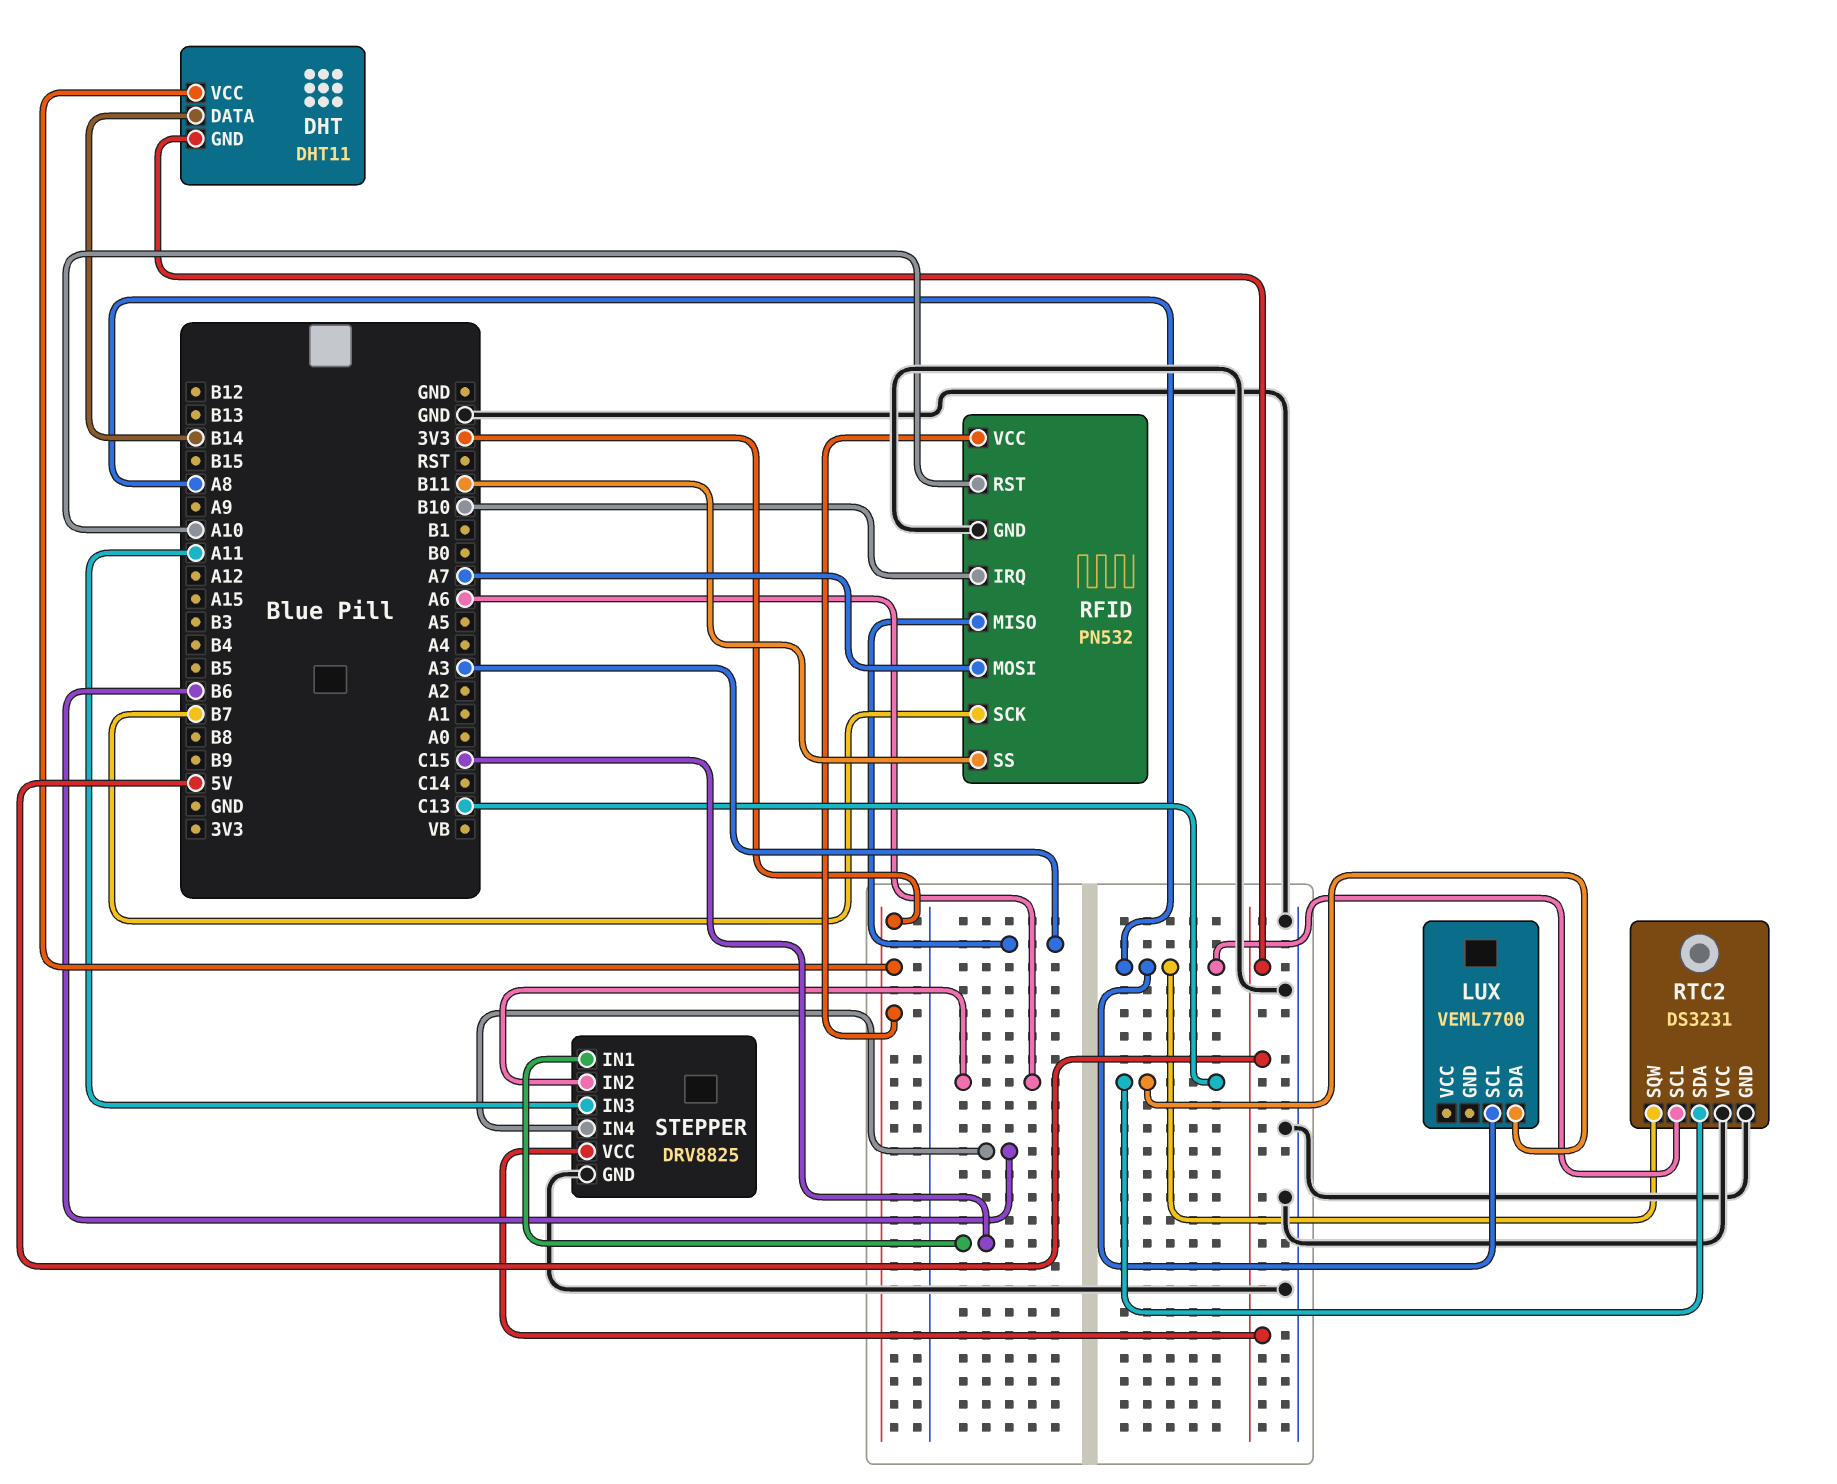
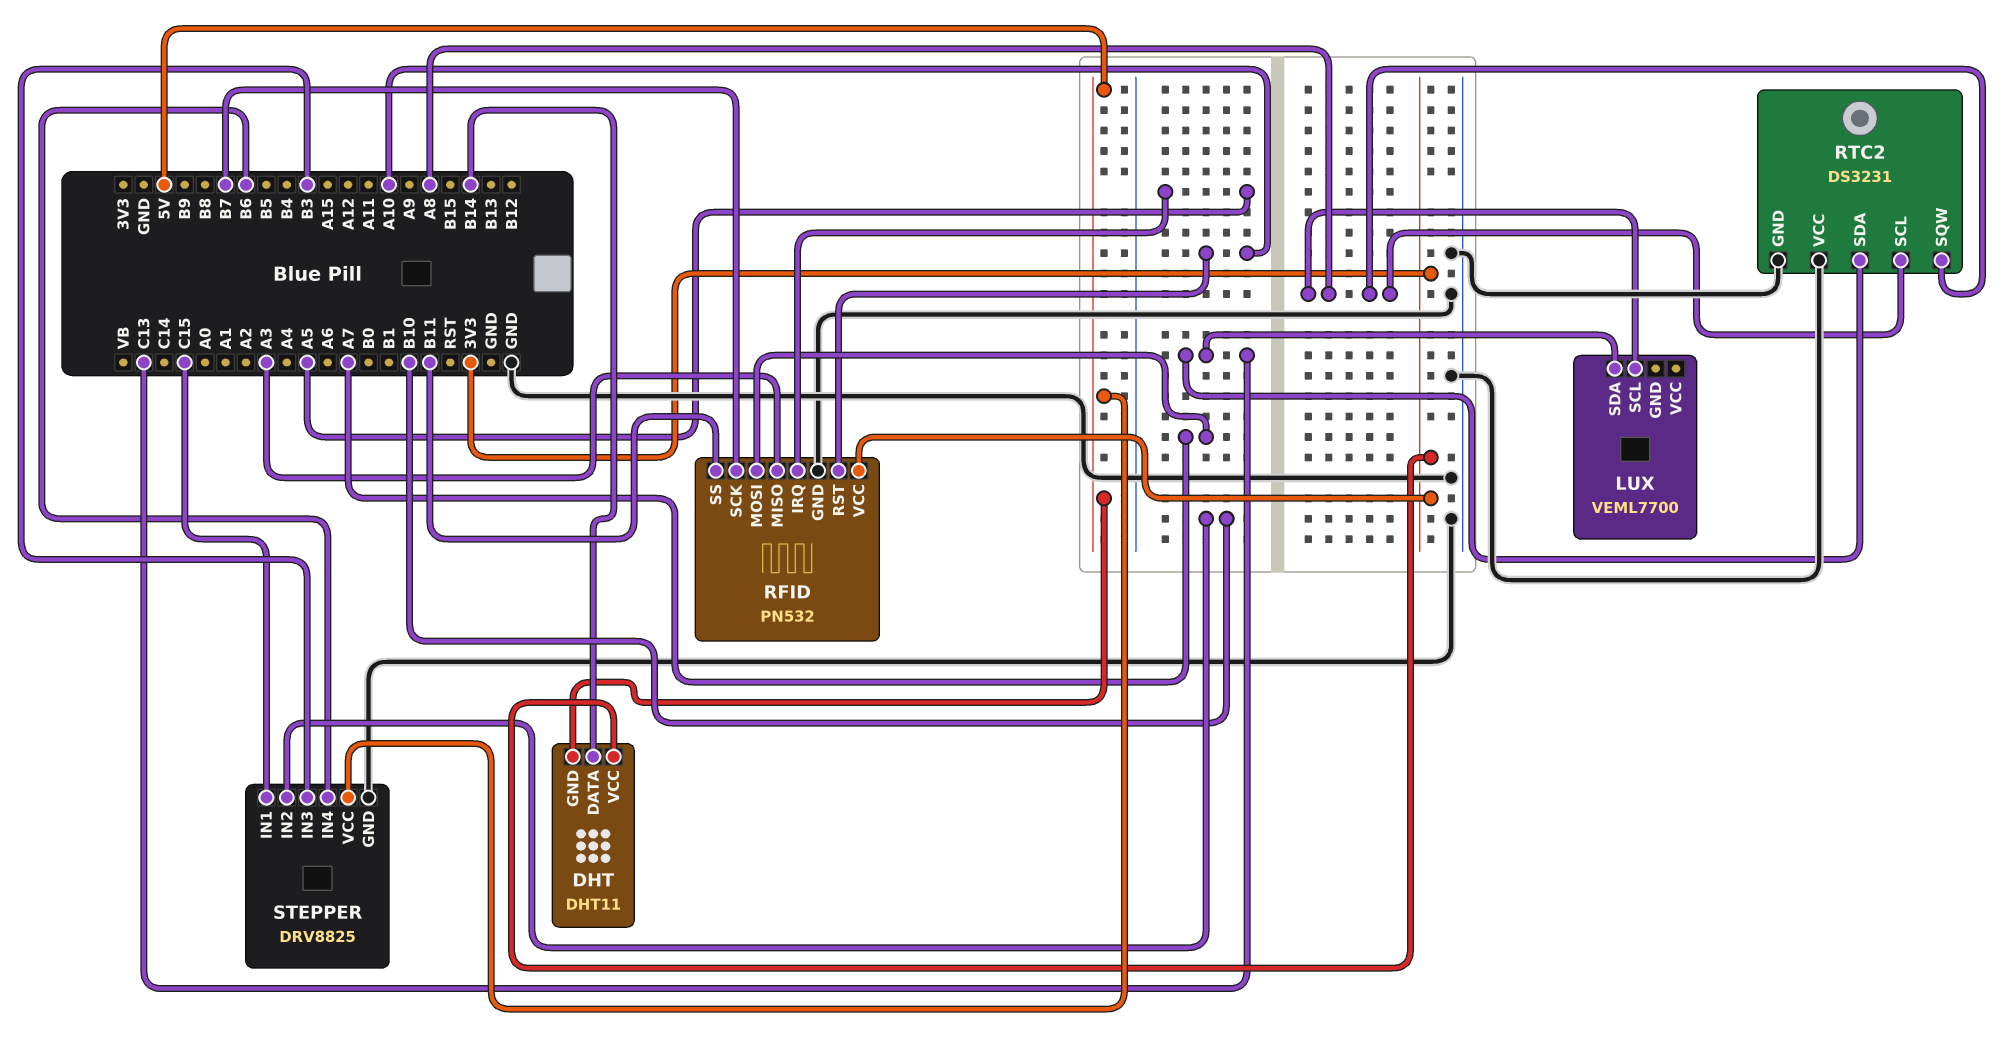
RFID pin IRQ: B10 -> A5
STEPPER pin IN2: A6 -> B10
STEPPER pin IN3: A11 -> B3

